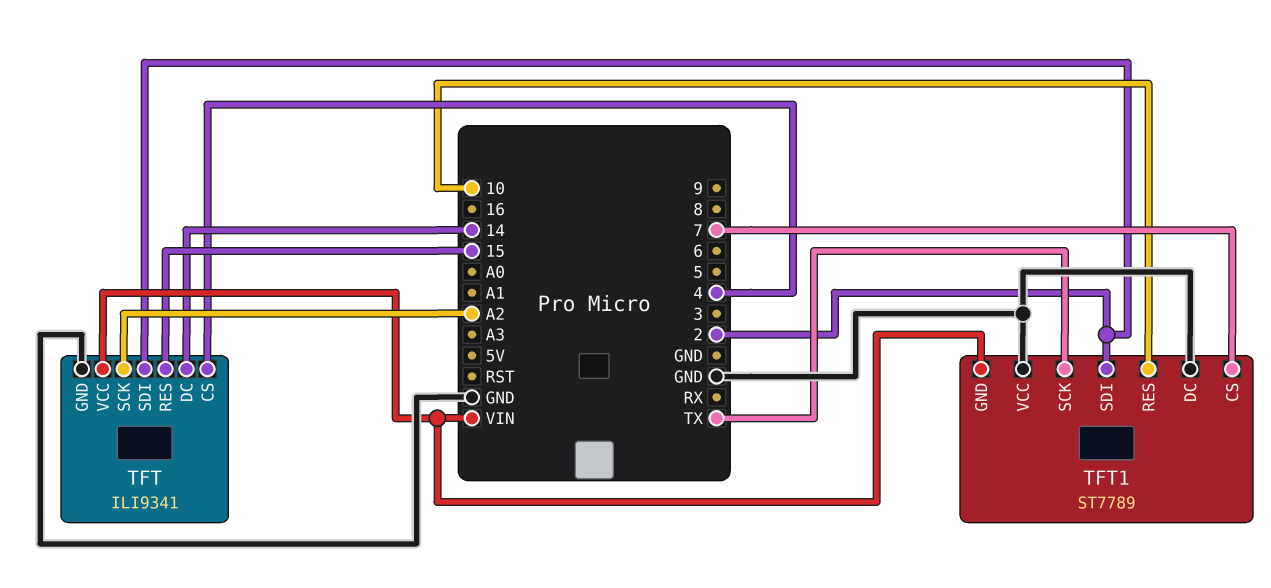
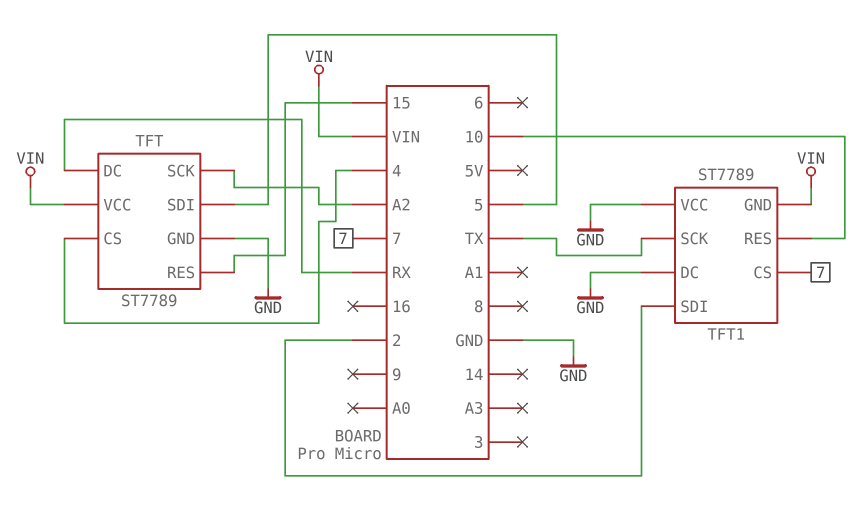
TFT: ILI9341 -> ST7789
TFT pin DC: 14 -> RX
TFT pin SDI: 2 -> 5

